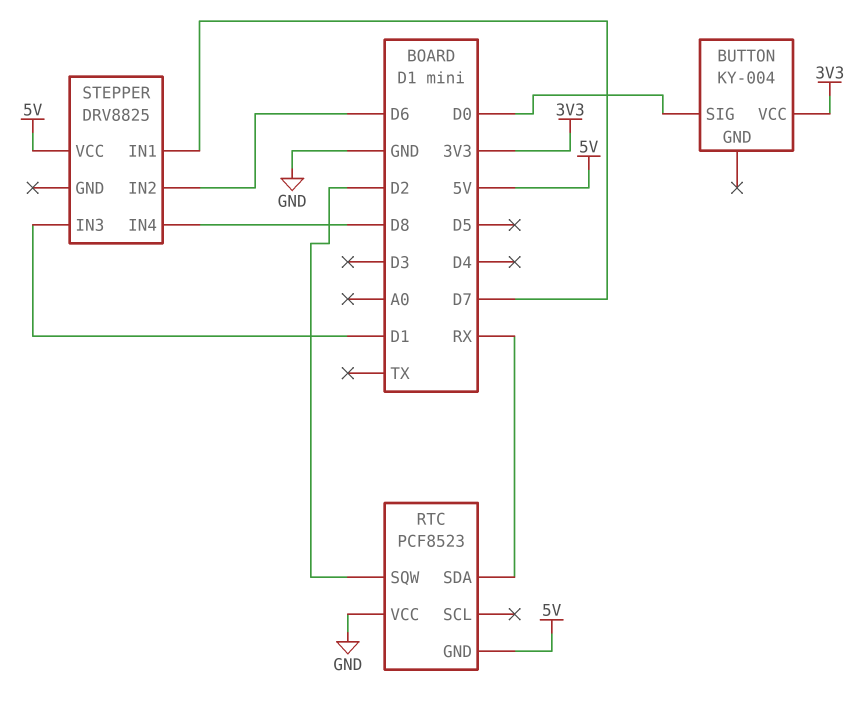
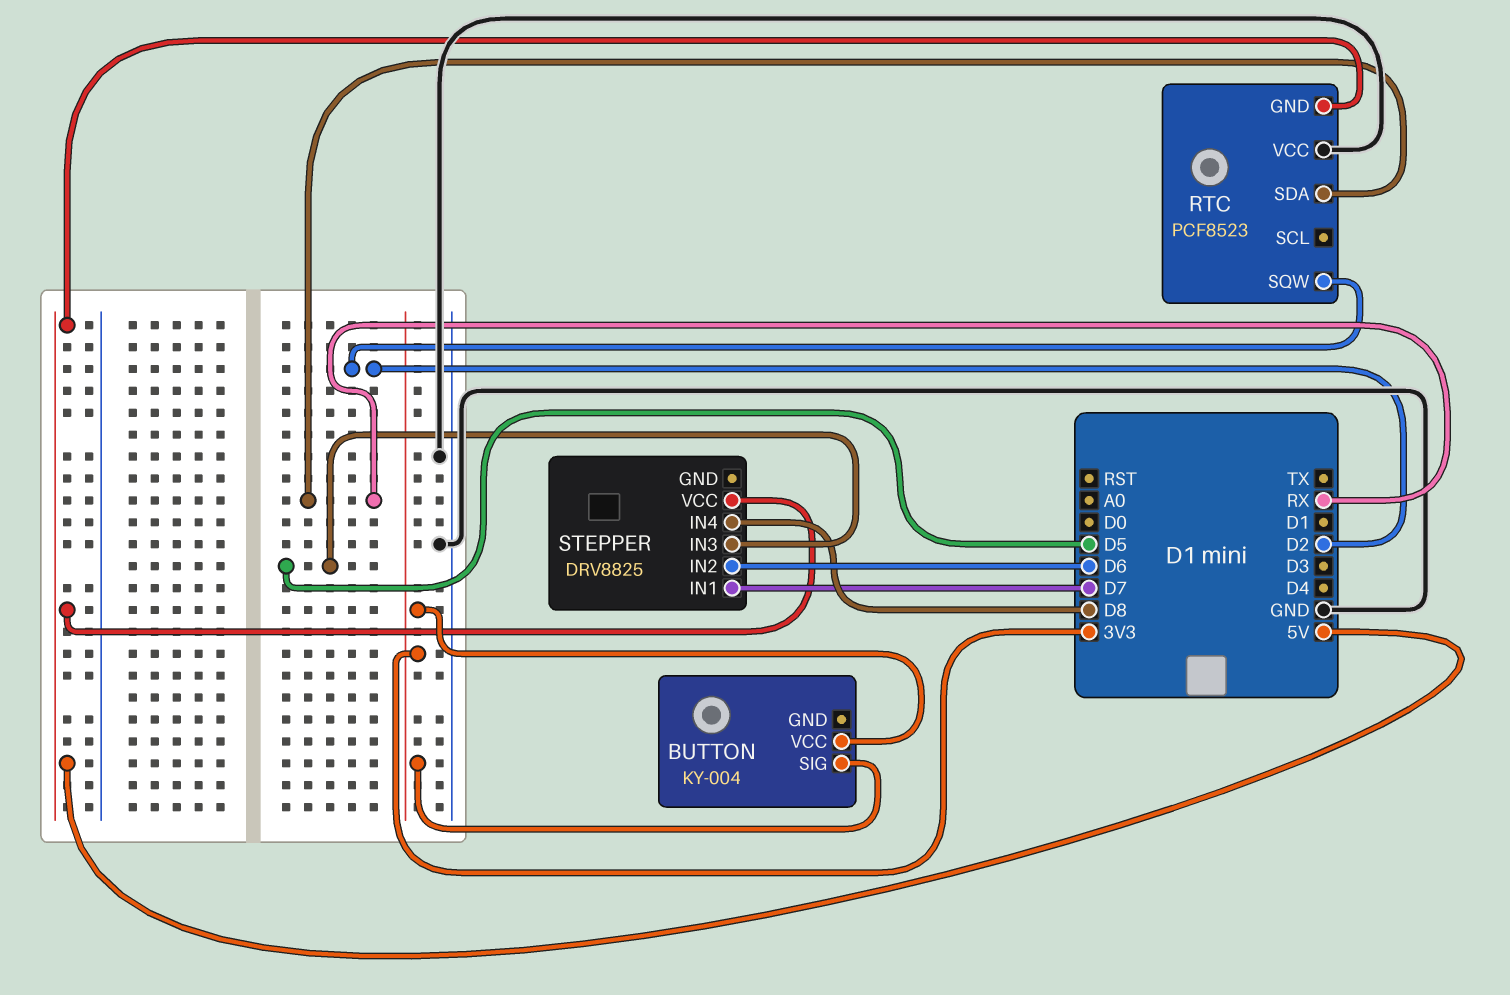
BUTTON pin SIG: D0 -> 3V3
STEPPER pin IN3: D1 -> D5

